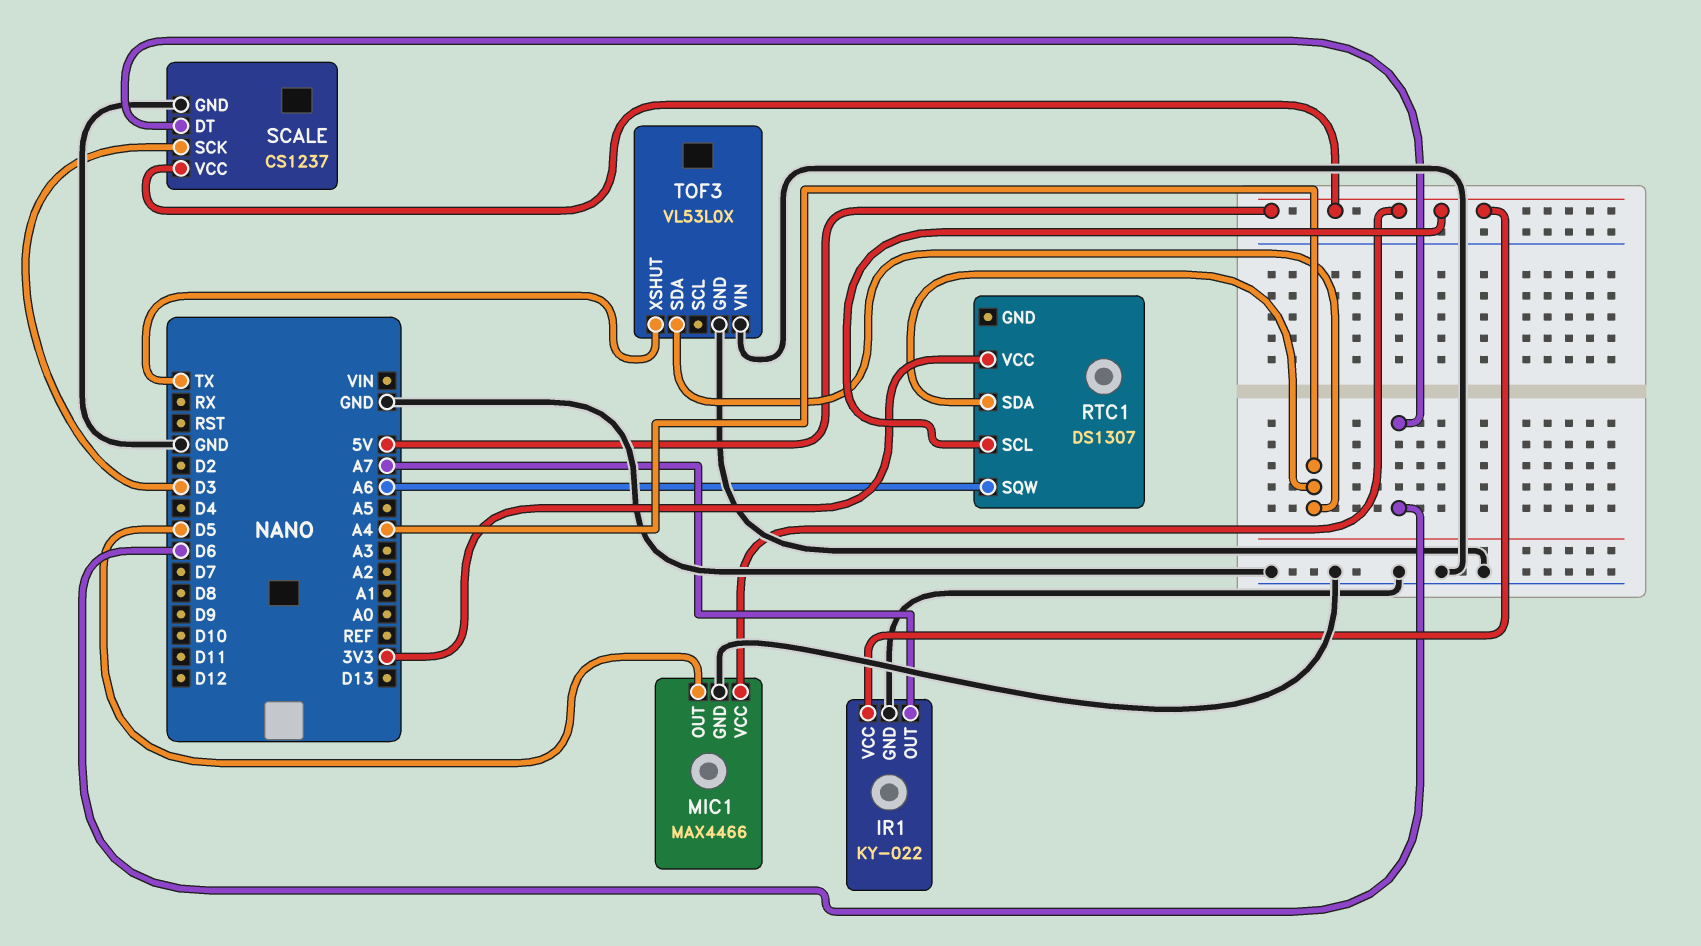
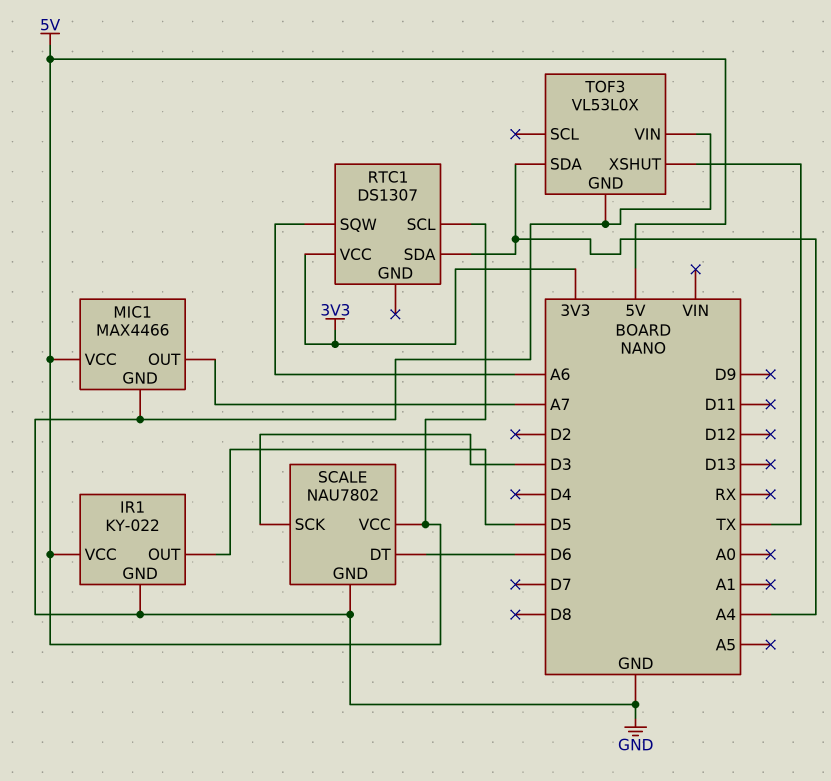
IR1 pin OUT: A7 -> D5
MIC1 pin OUT: D5 -> A7
SCALE: CS1237 -> NAU7802

